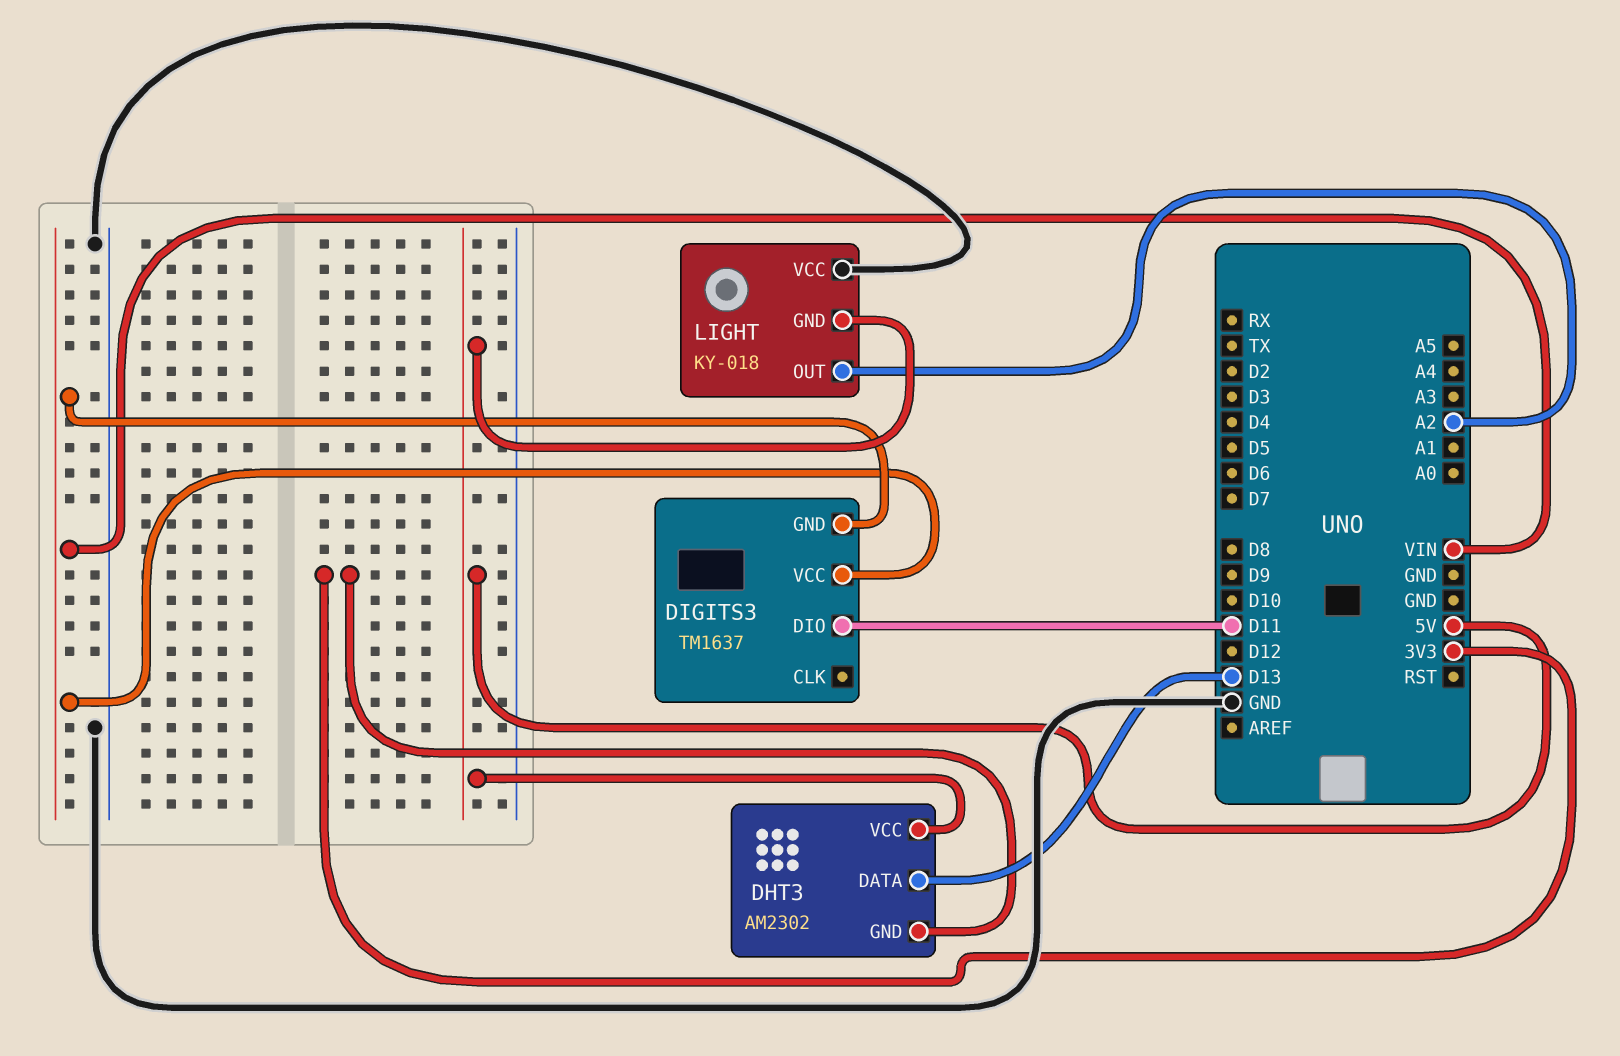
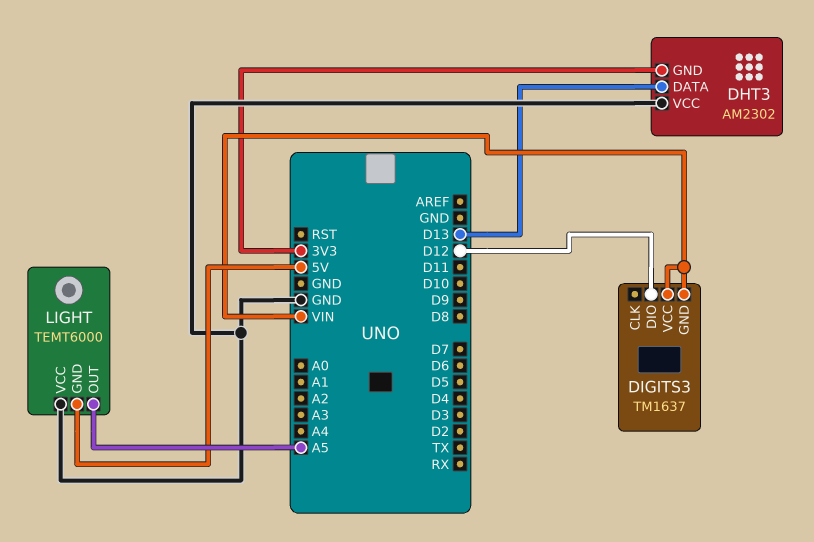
DHT3 pin VCC: 5V -> GND
DIGITS3 pin DIO: D11 -> D12
LIGHT: KY-018 -> TEMT6000
LIGHT pin OUT: A2 -> A5

